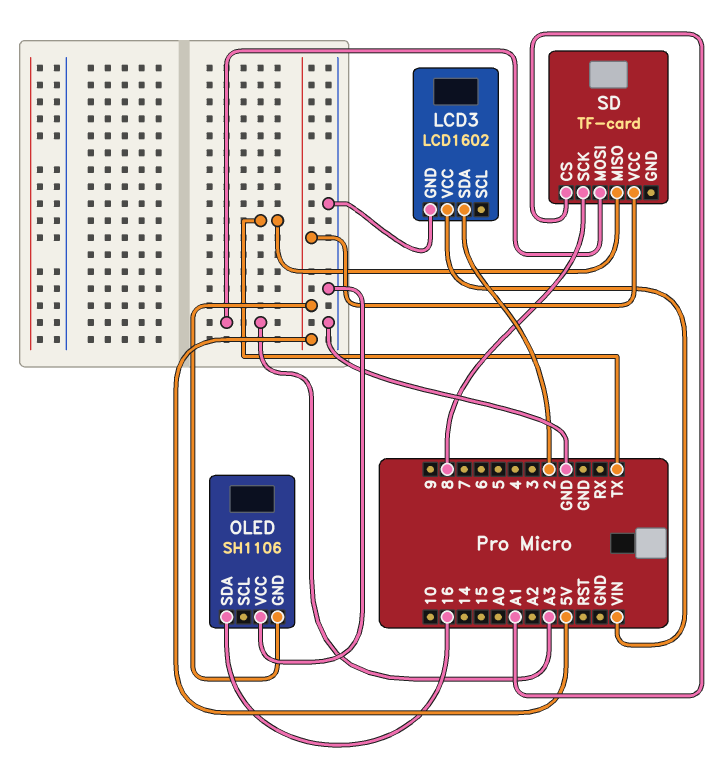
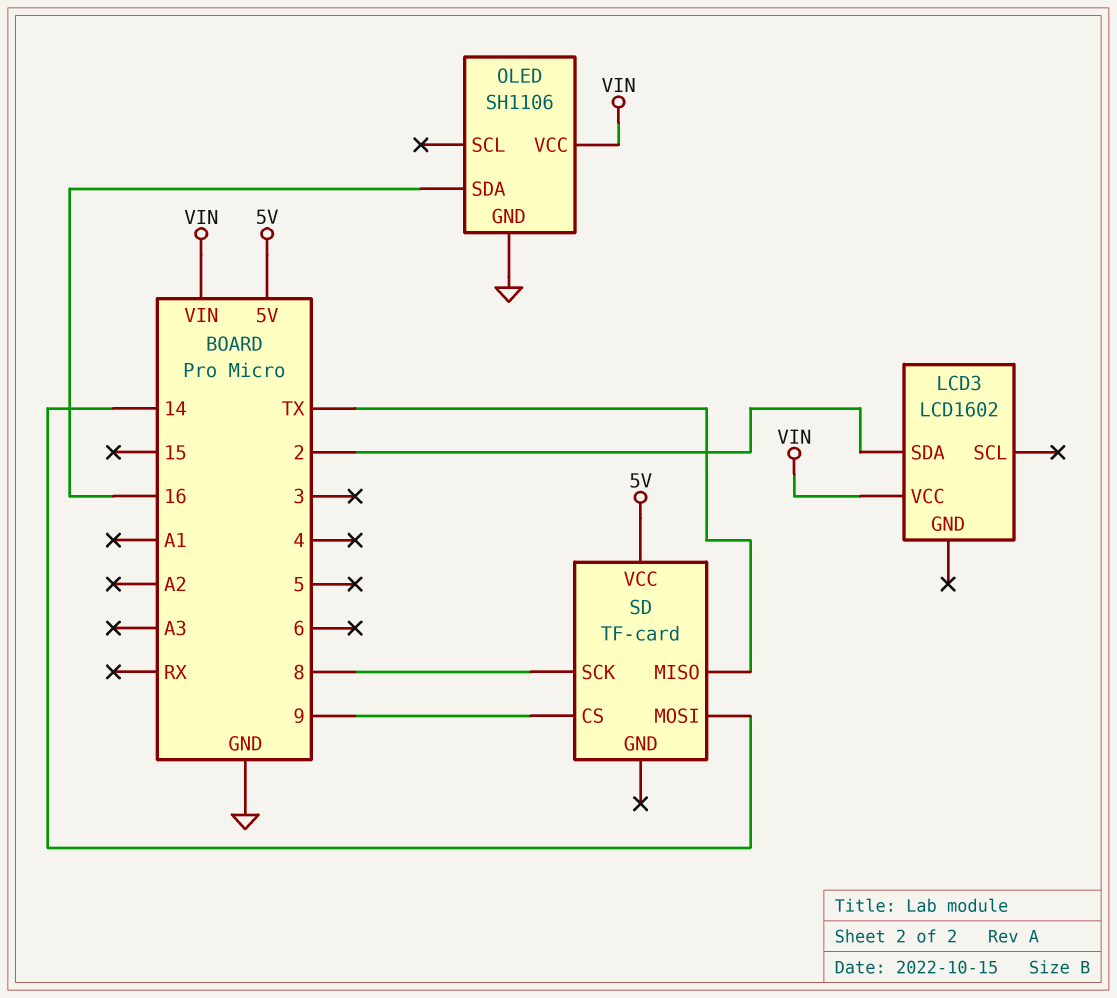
LCD3 pin GND: GND -> none
OLED pin GND: 5V -> GND
OLED pin VCC: GND -> VIN
SD pin CS: A1 -> 9
SD pin MOSI: A3 -> 14

